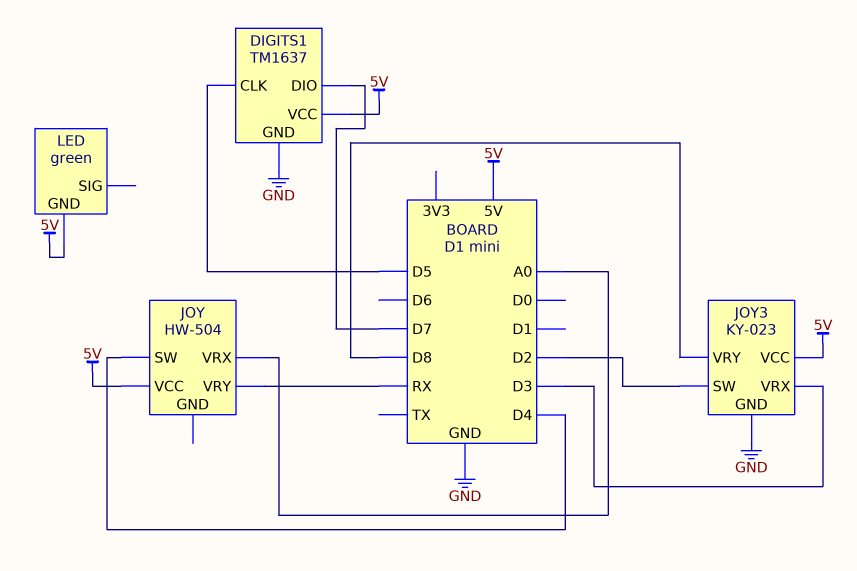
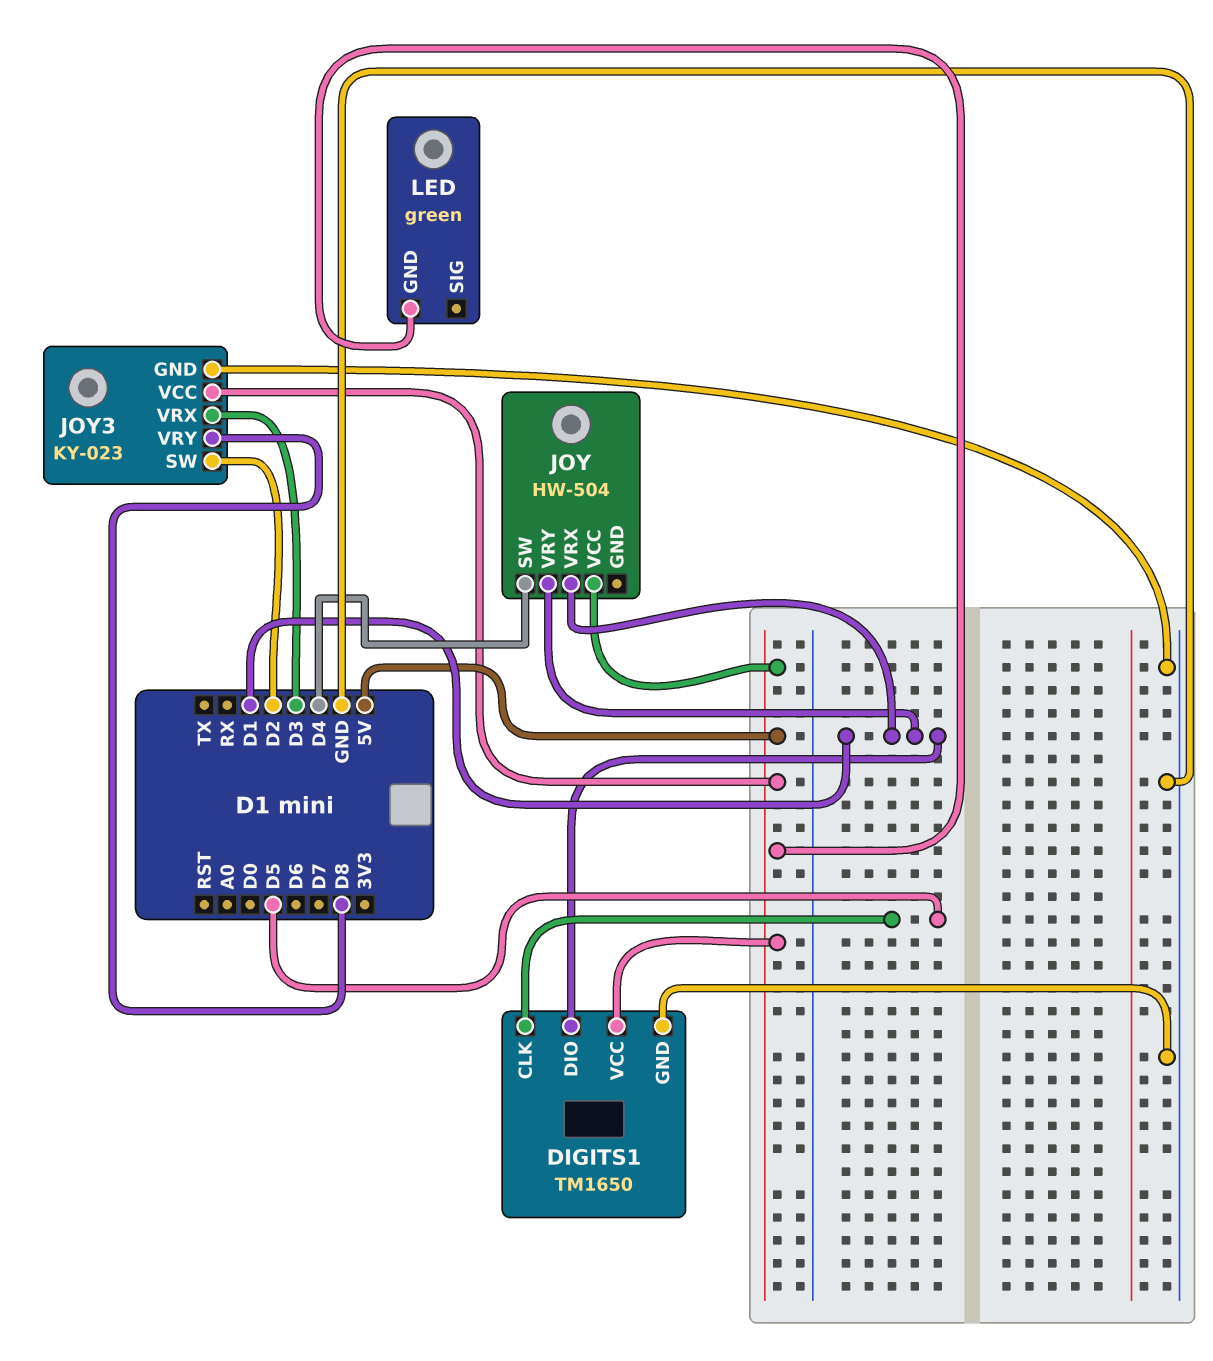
DIGITS1: TM1637 -> TM1650
DIGITS1 pin DIO: D7 -> D1
JOY pin VRX: A0 -> D1
JOY pin VRY: RX -> D1

